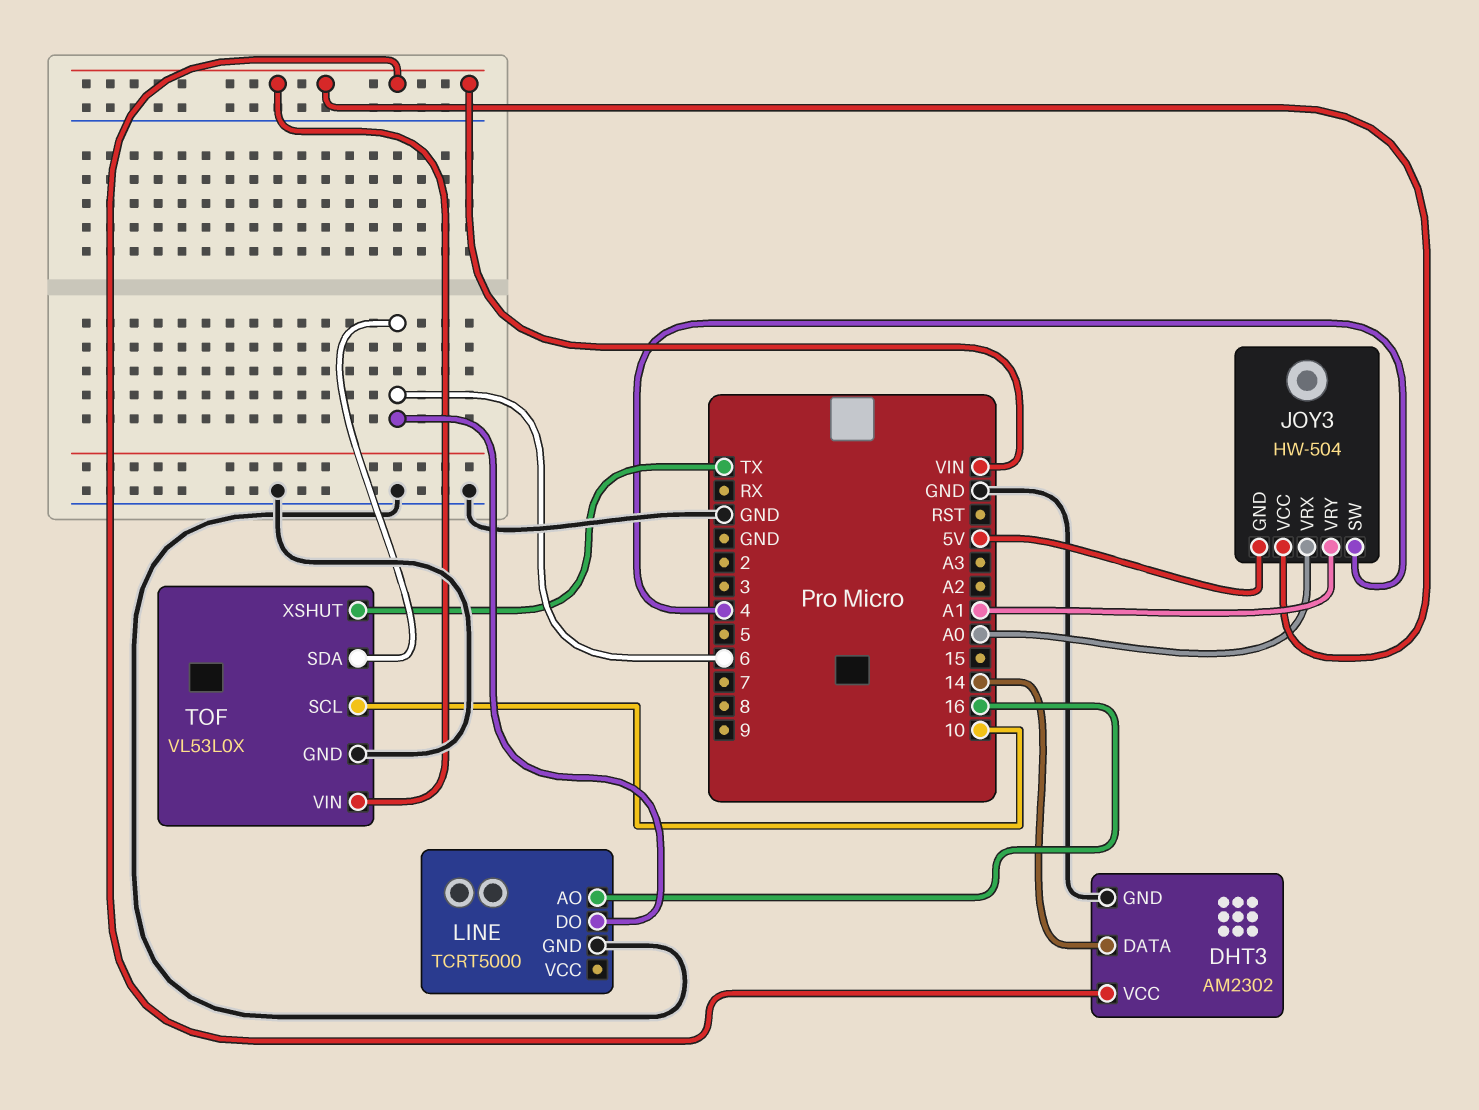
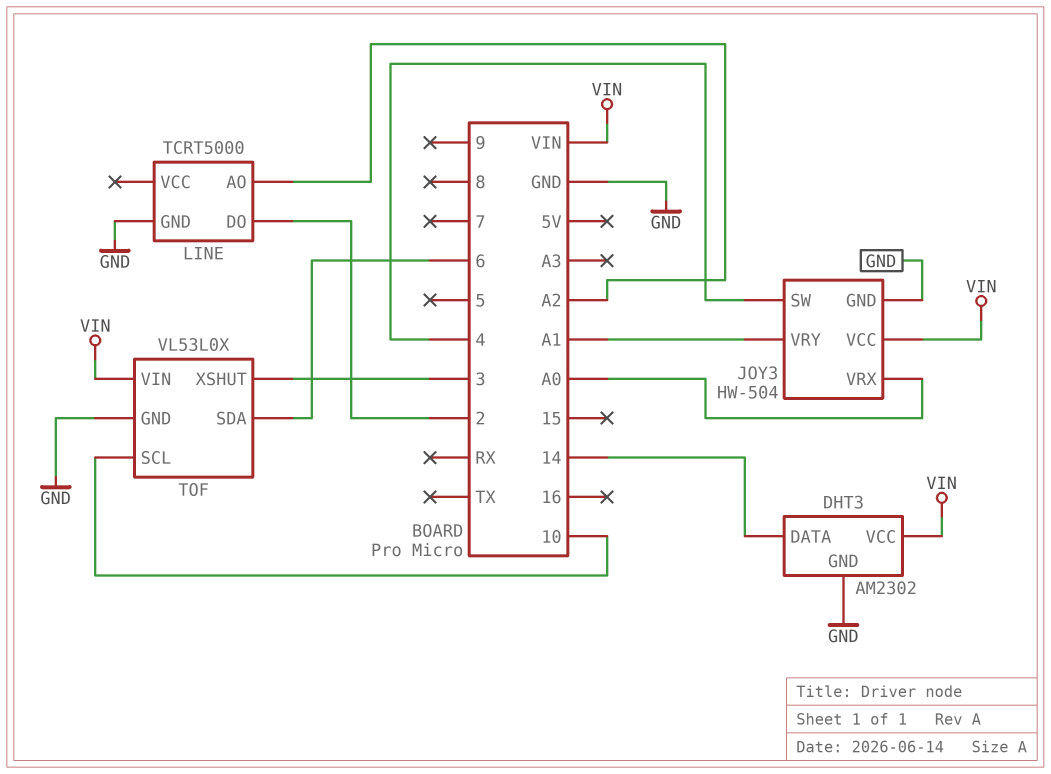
JOY3 pin GND: 5V -> GND
LINE pin AO: 16 -> A2
LINE pin DO: 6 -> 2
TOF pin XSHUT: TX -> 3

